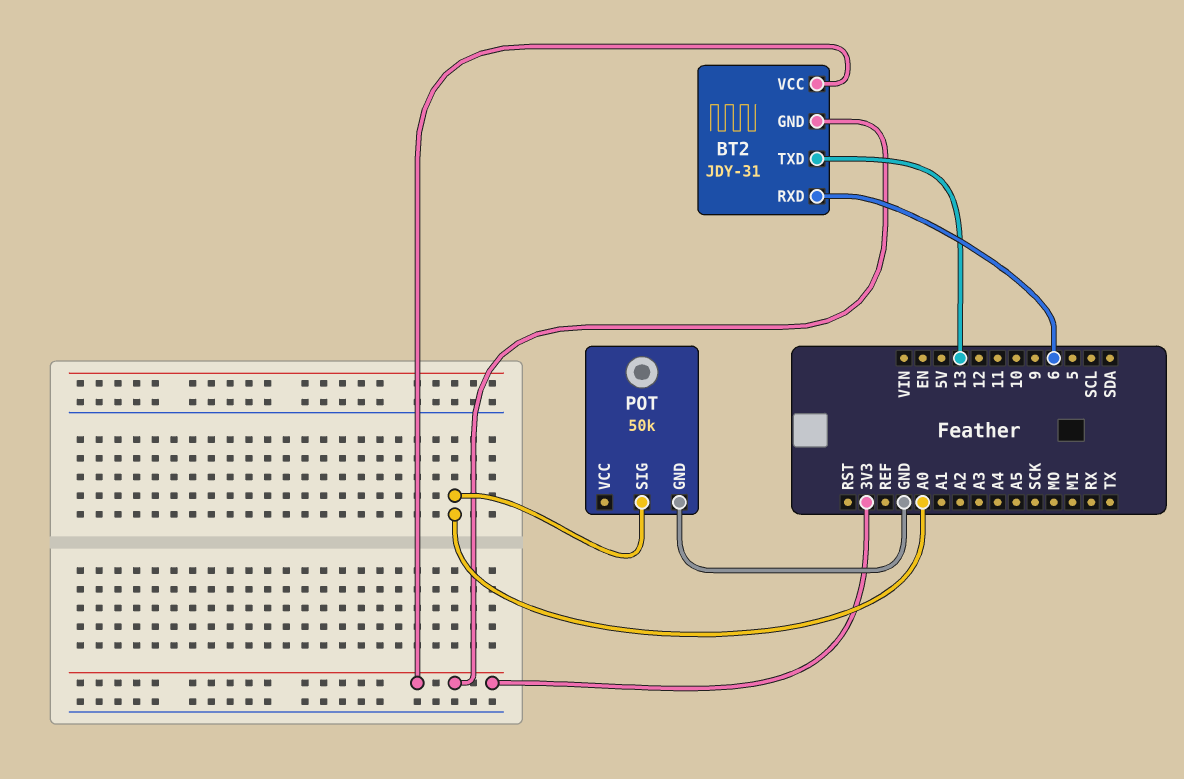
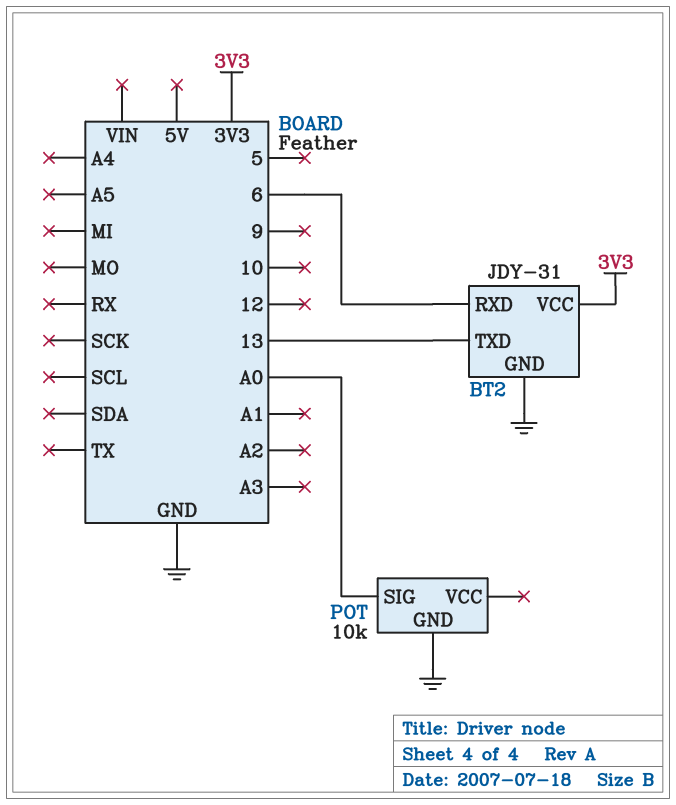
BT2 pin GND: 3V3 -> GND
POT: 50k -> 10k

